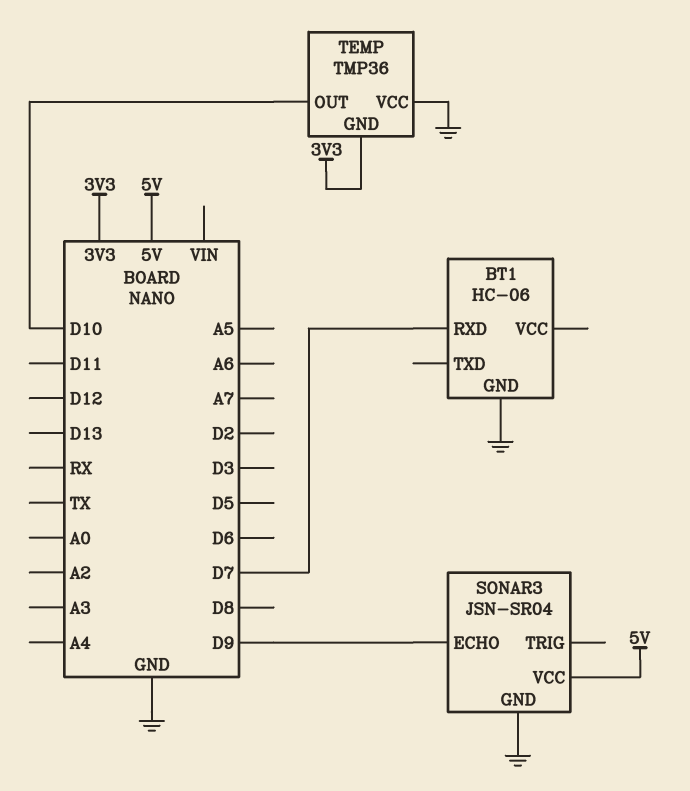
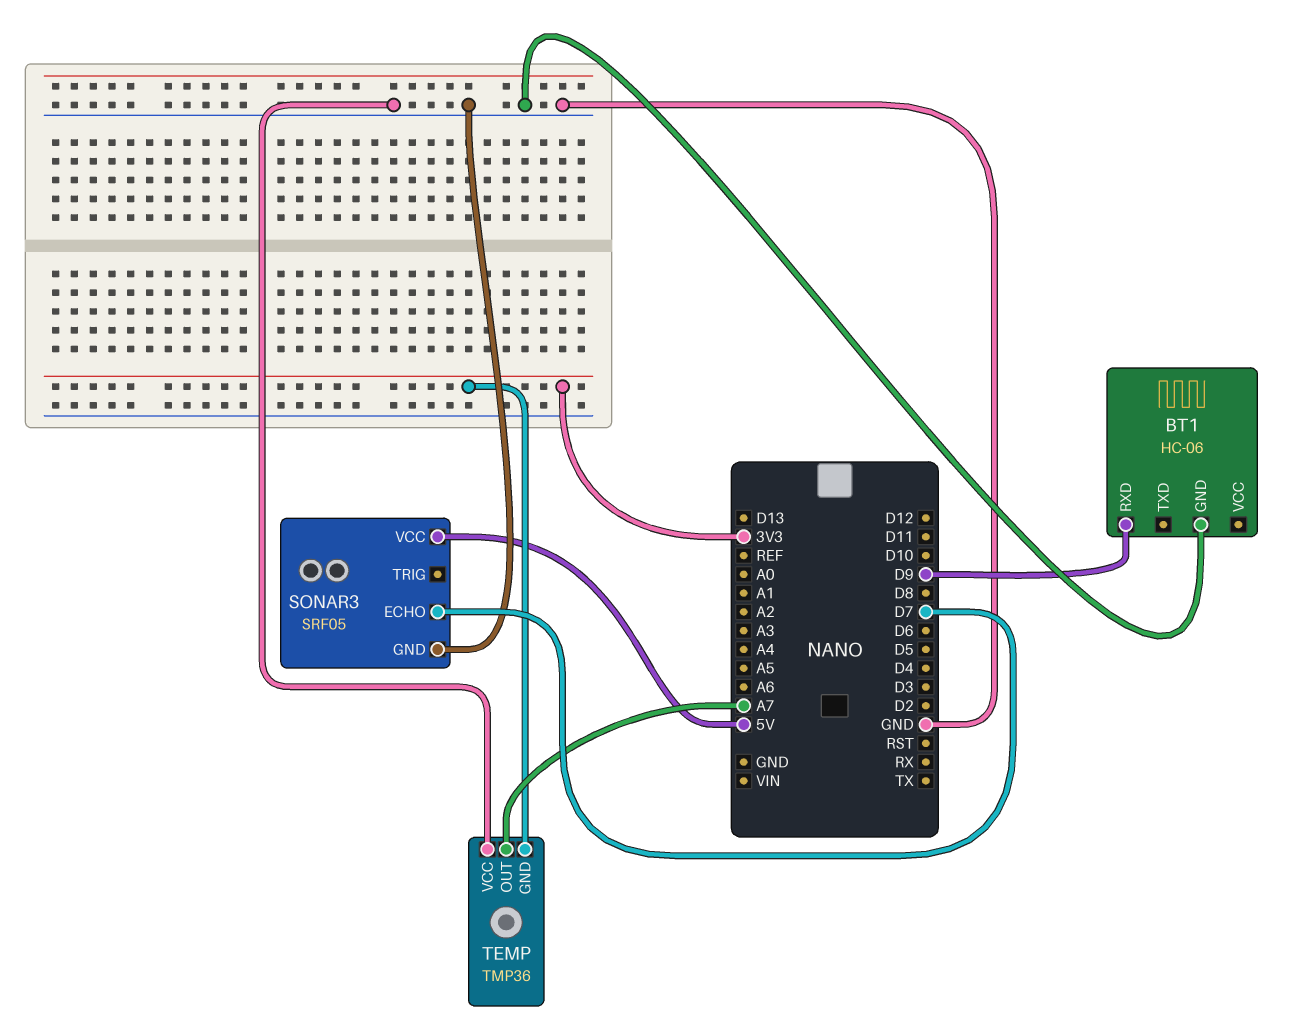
BT1 pin RXD: D7 -> D9
SONAR3: JSN-SR04 -> SRF05
SONAR3 pin ECHO: D9 -> D7
TEMP pin OUT: D10 -> A7

